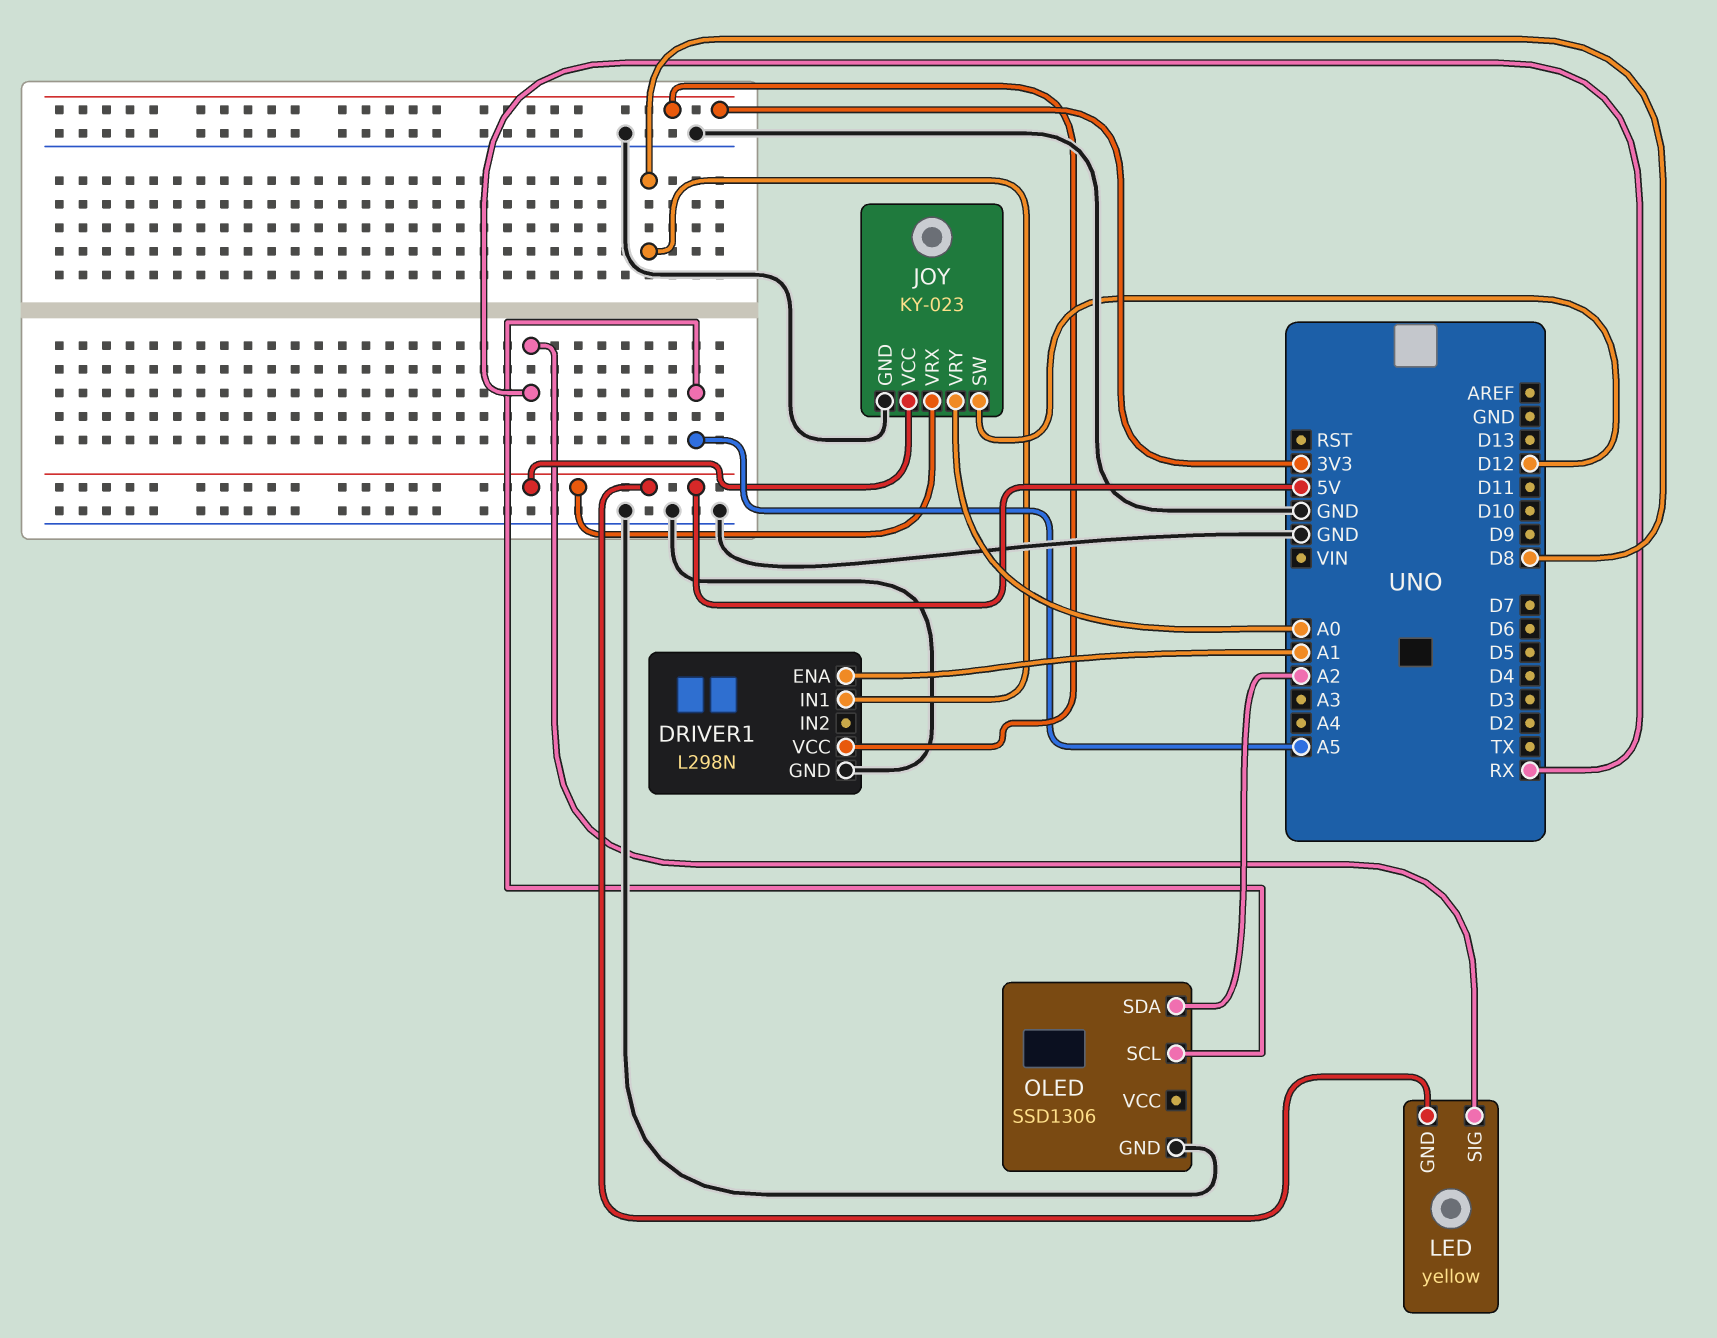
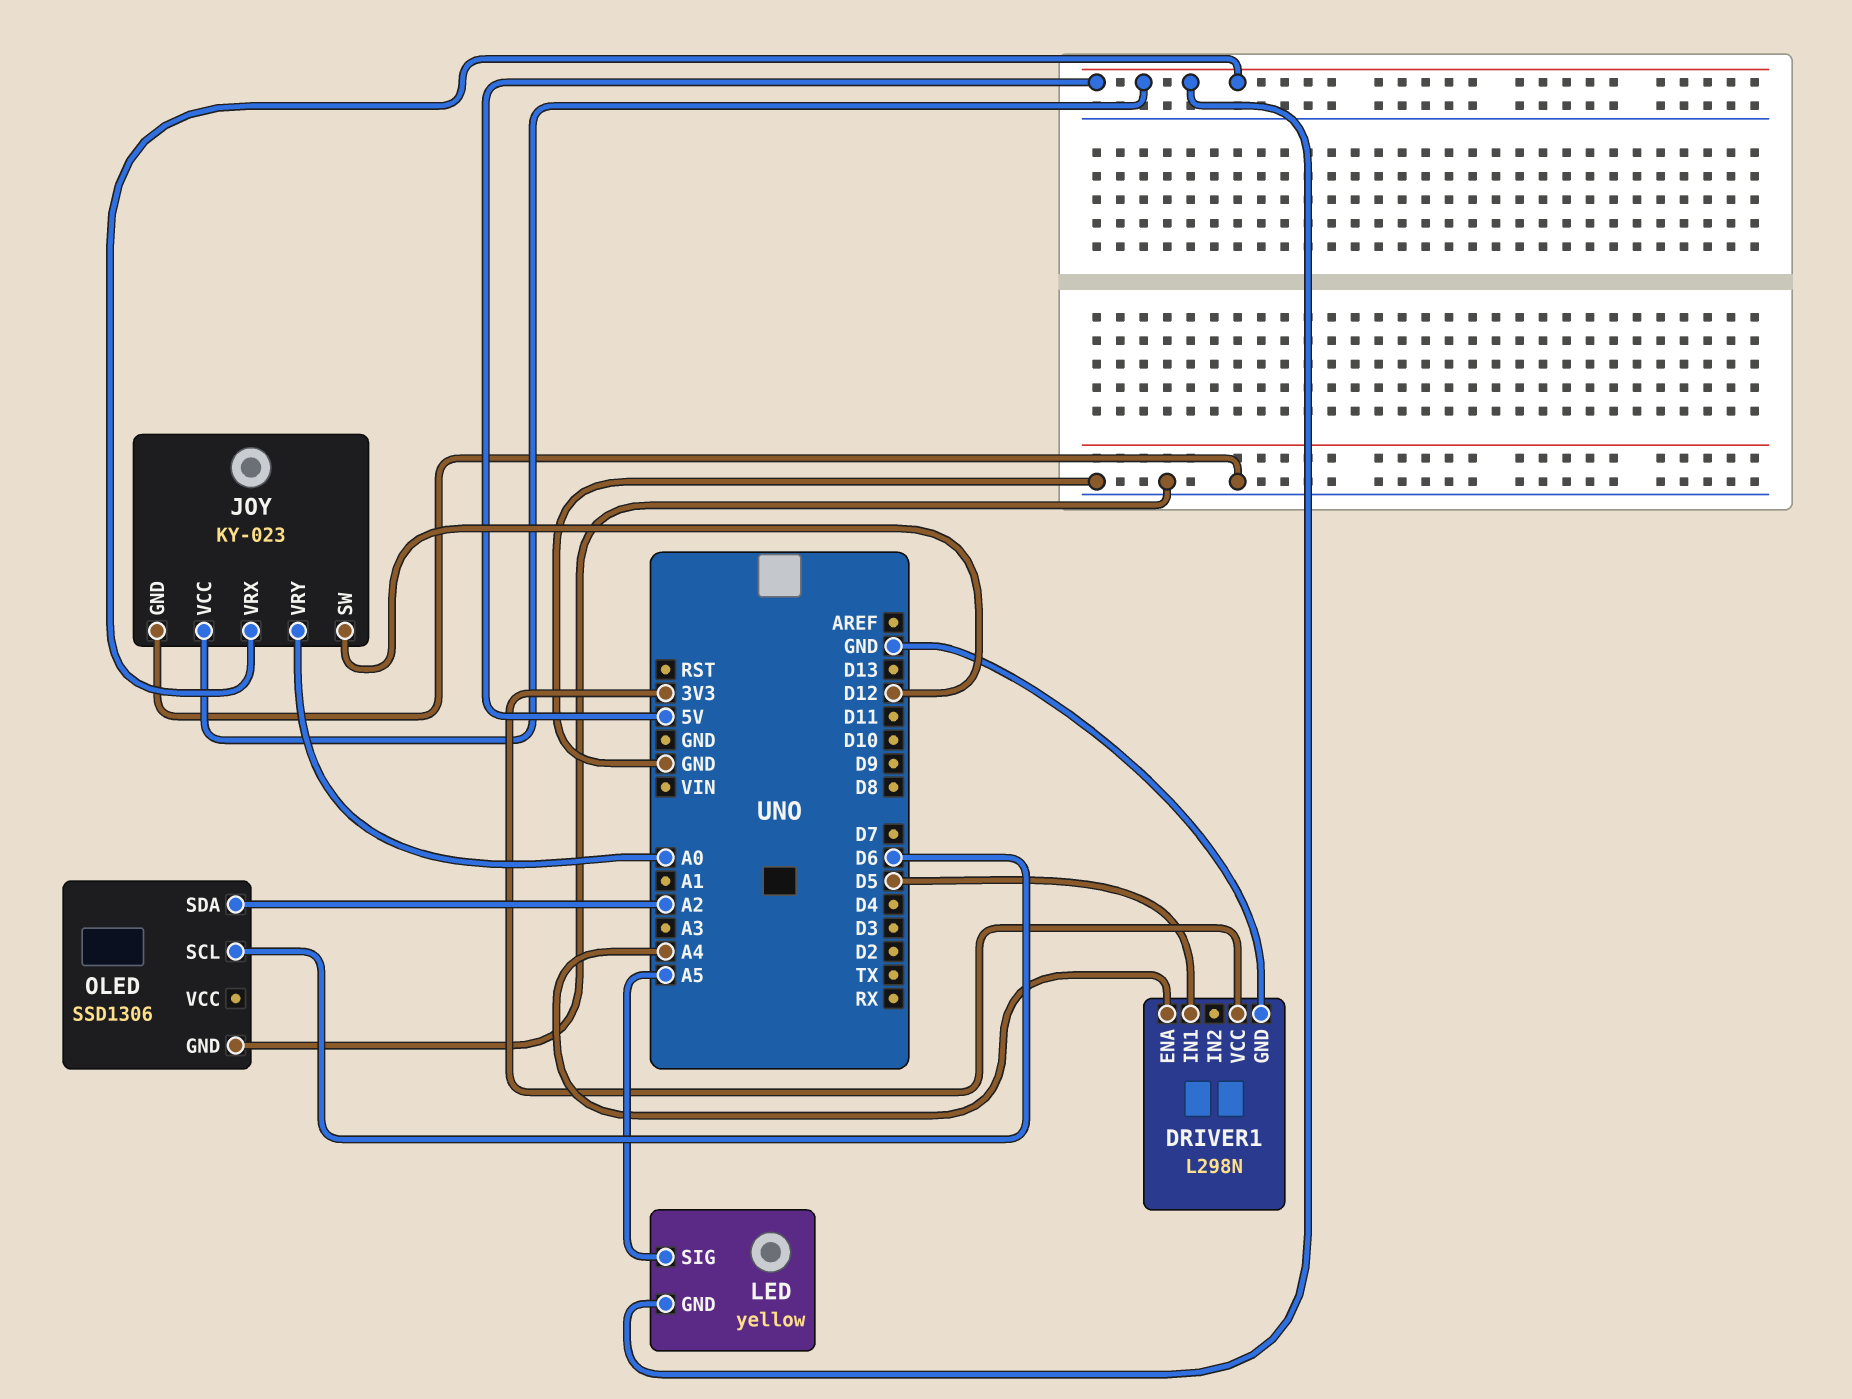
DRIVER1 pin ENA: A1 -> A4
DRIVER1 pin IN1: D8 -> D5
LED pin SIG: RX -> A5
OLED pin SCL: A5 -> D6

